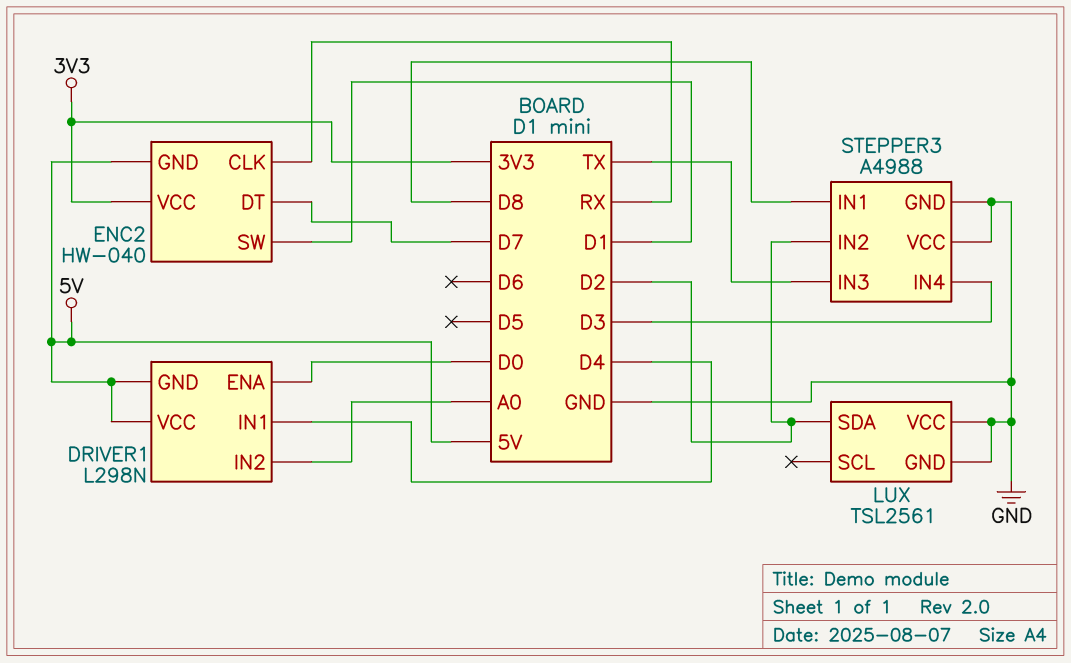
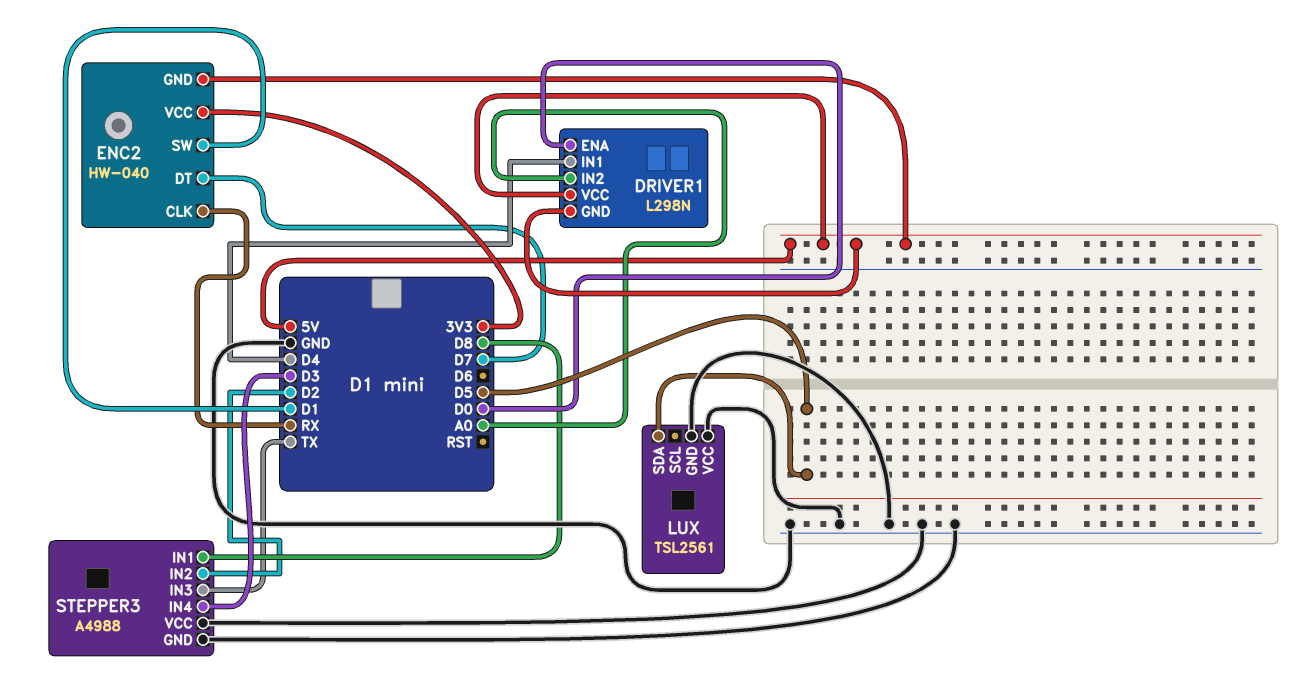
LUX pin SDA: D2 -> D5

